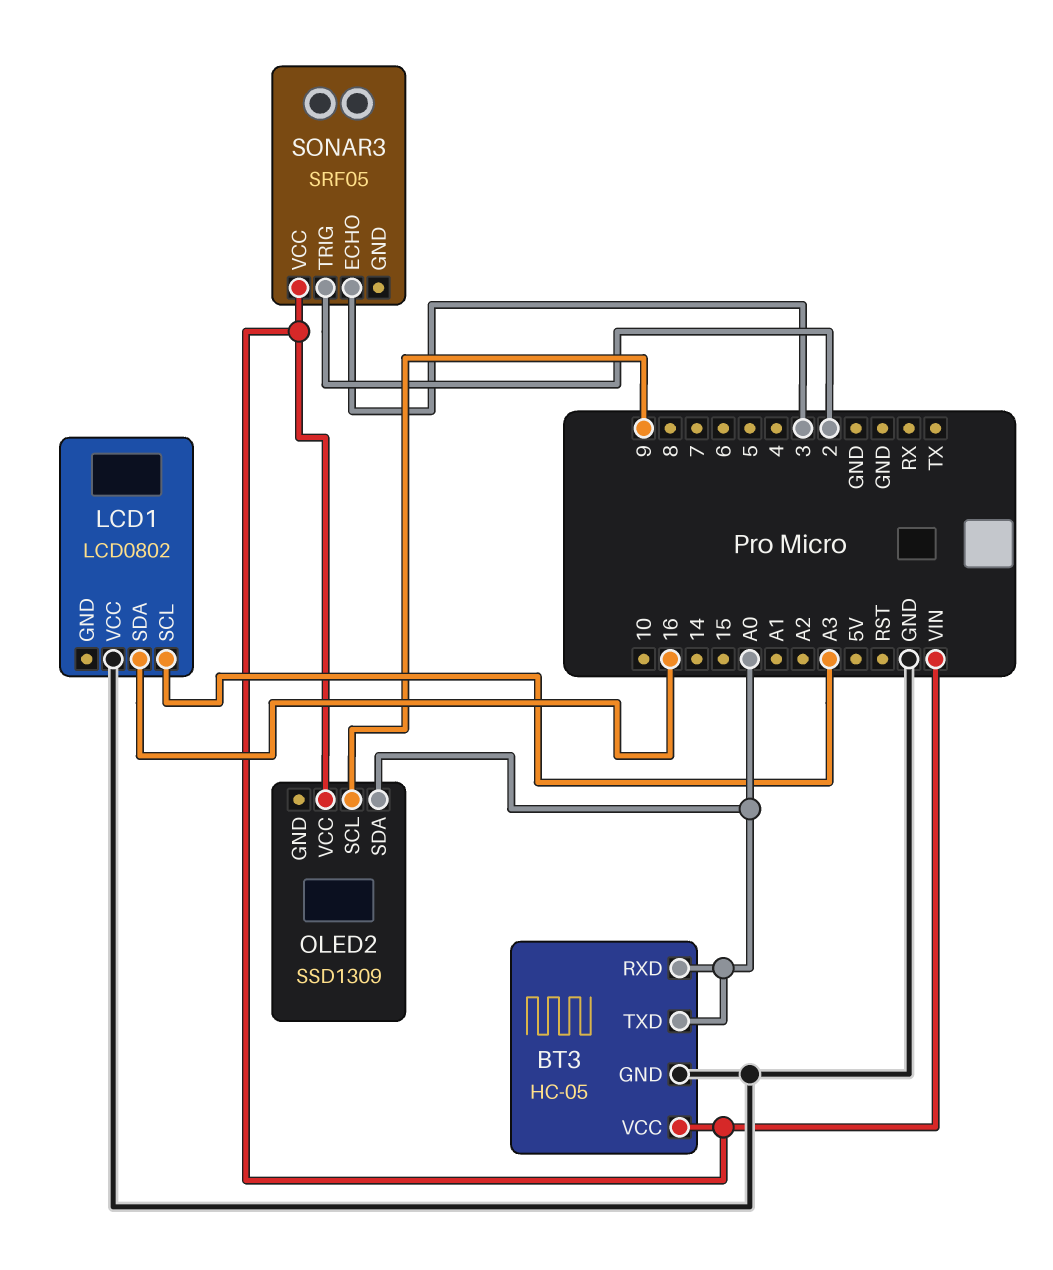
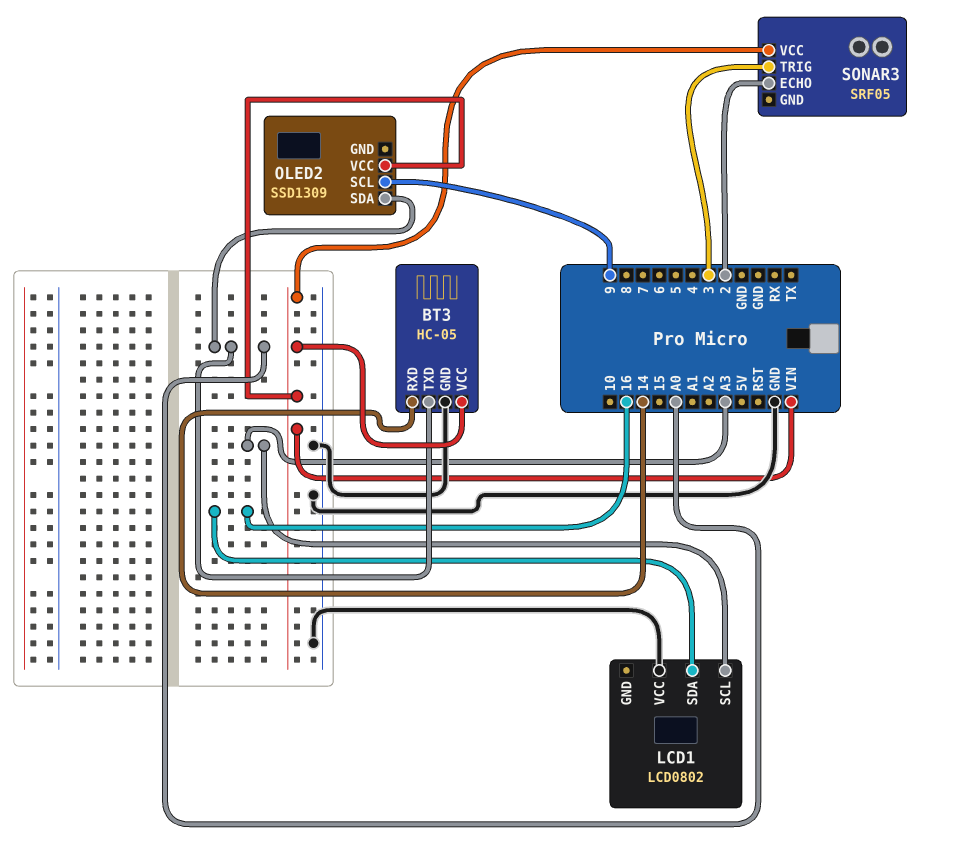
BT3 pin RXD: A0 -> 14
SONAR3 pin ECHO: 3 -> 2
SONAR3 pin TRIG: 2 -> 3

